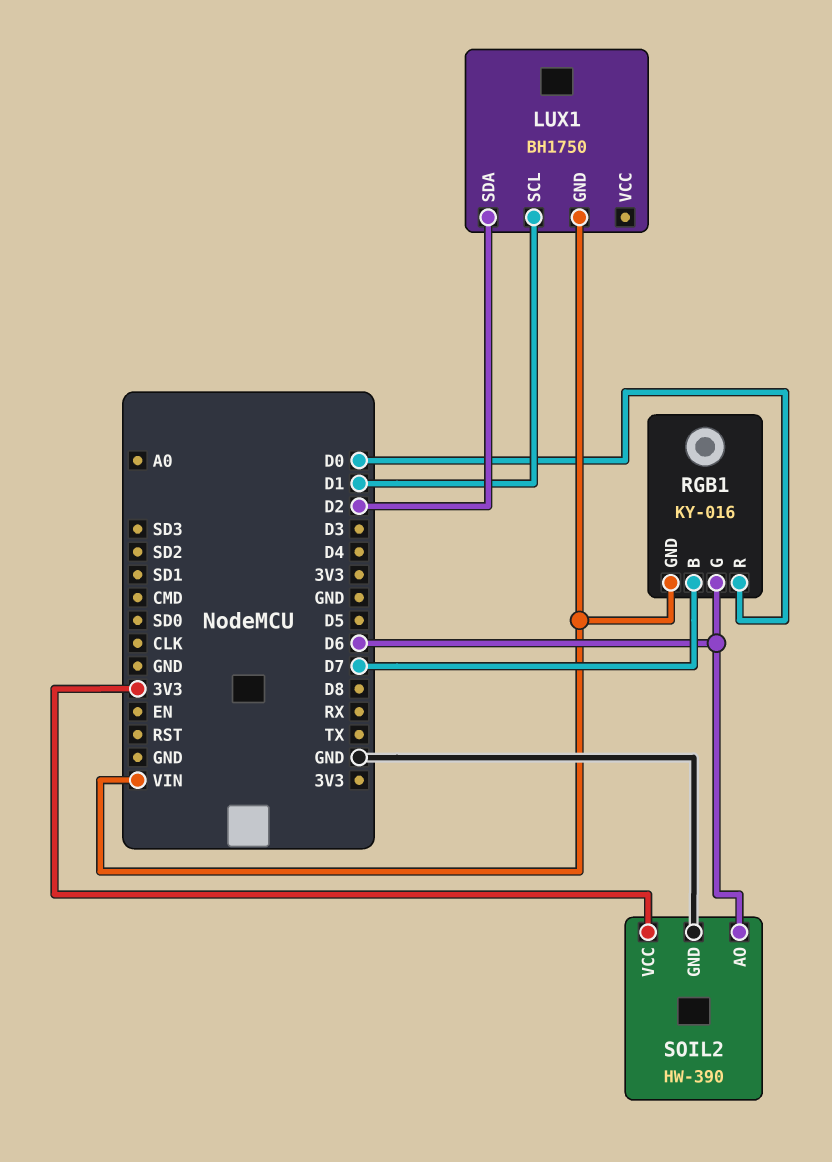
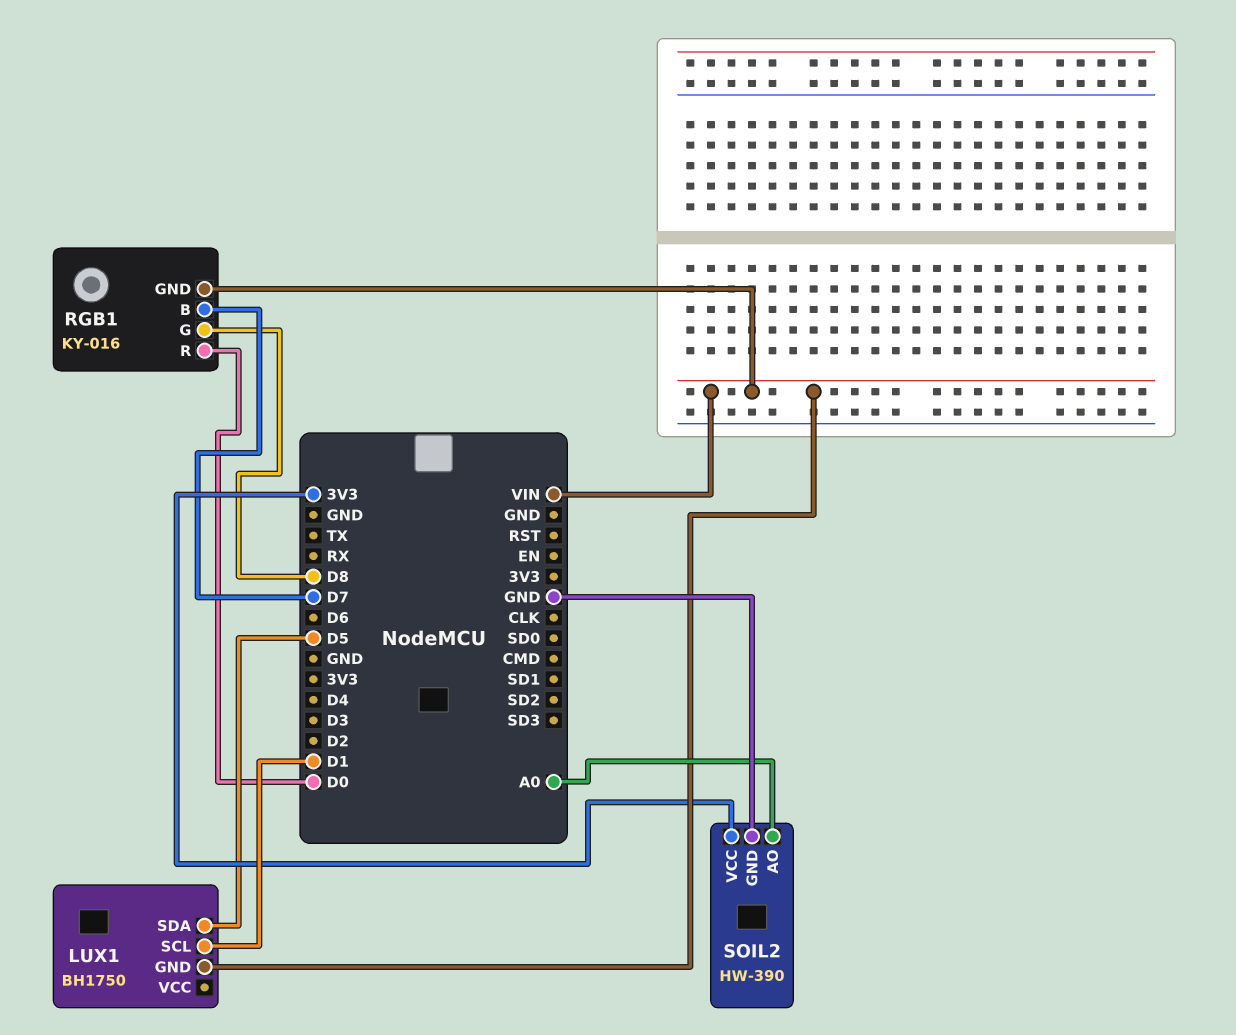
LUX1 pin SDA: D2 -> D5
RGB1 pin G: D6 -> D8
SOIL2 pin AO: D6 -> A0

